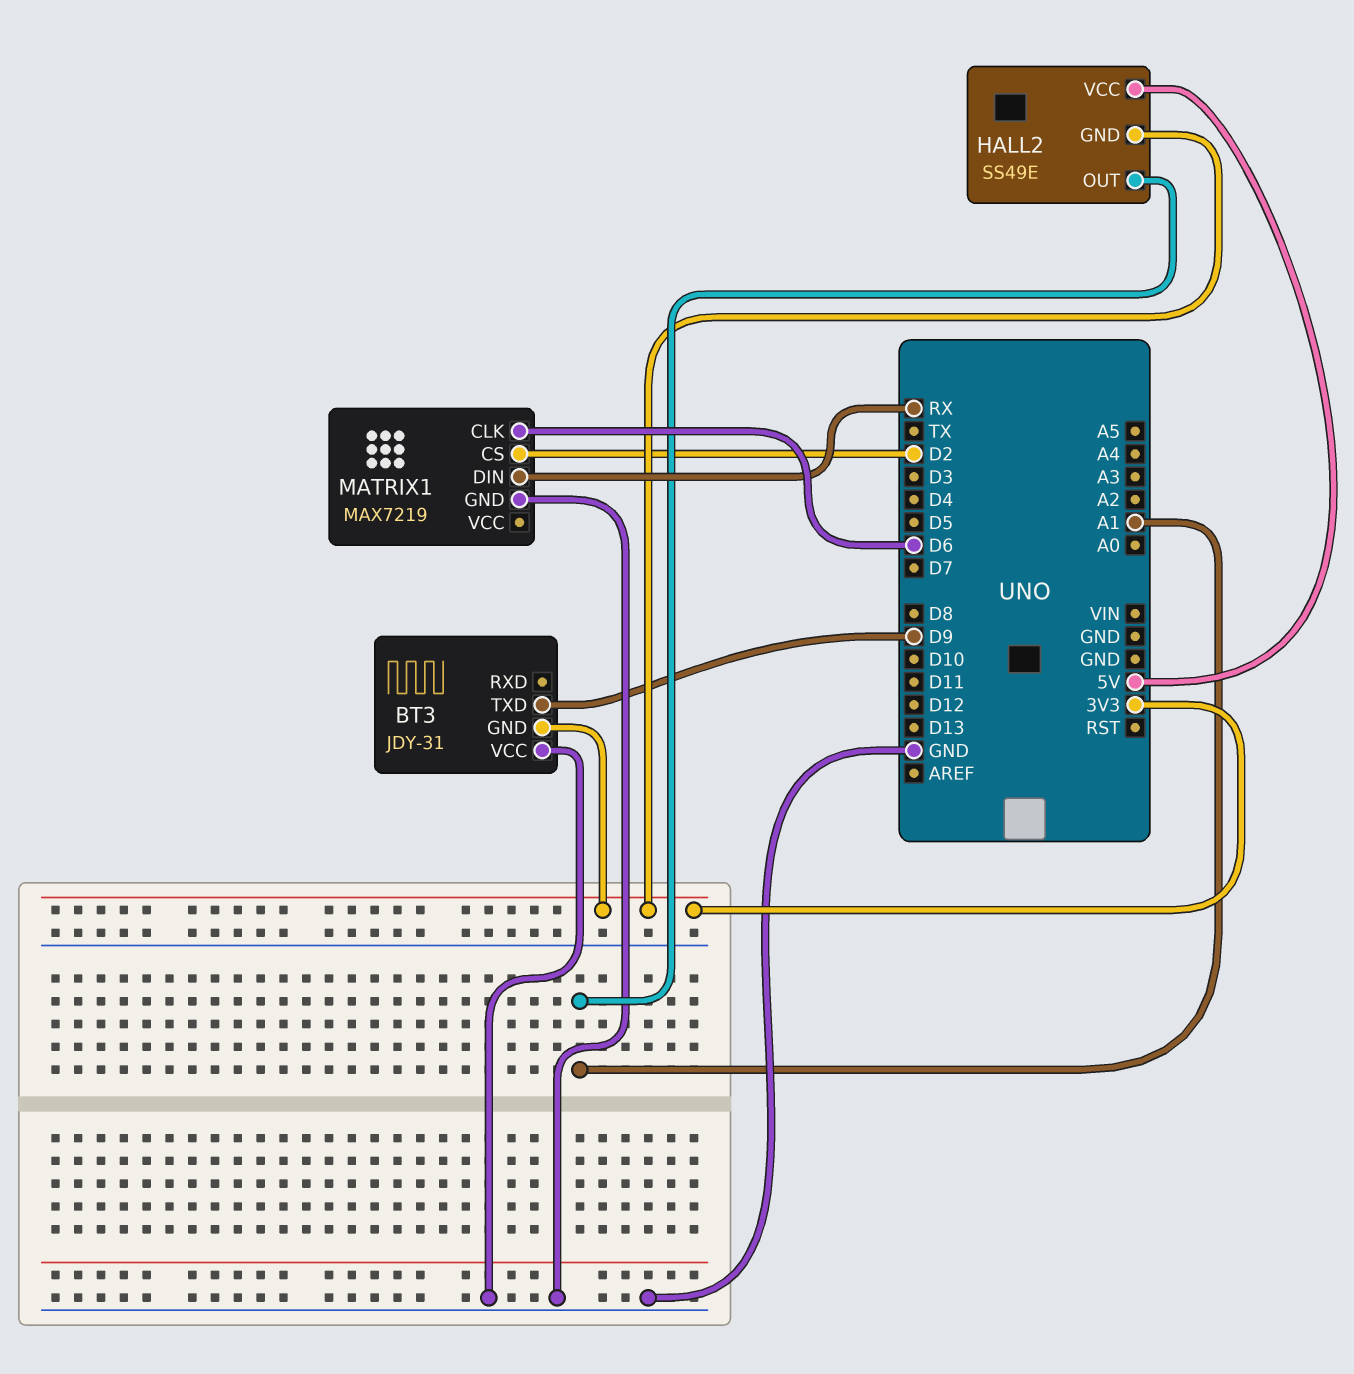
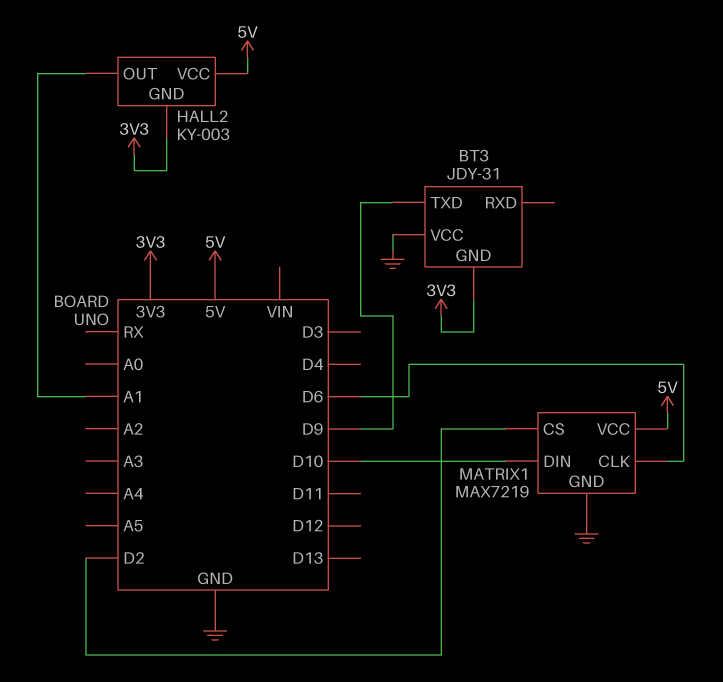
HALL2: SS49E -> KY-003
MATRIX1 pin DIN: RX -> D10
MATRIX1 pin VCC: none -> 5V

